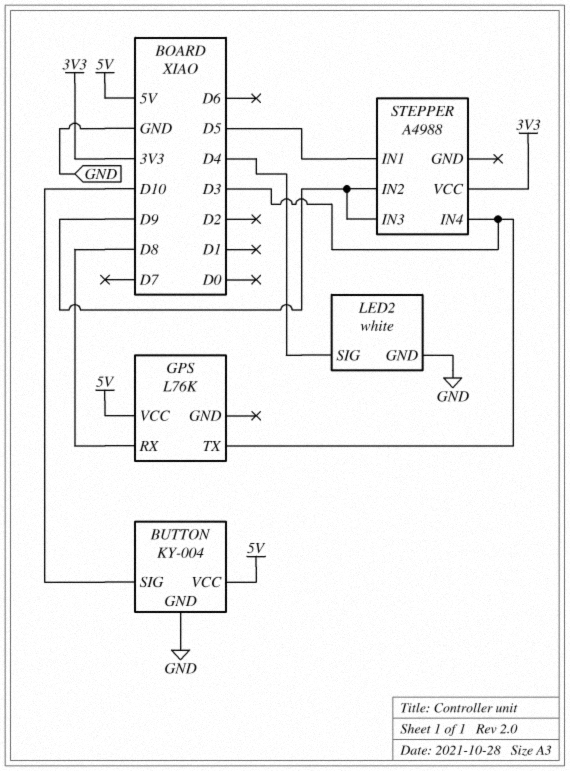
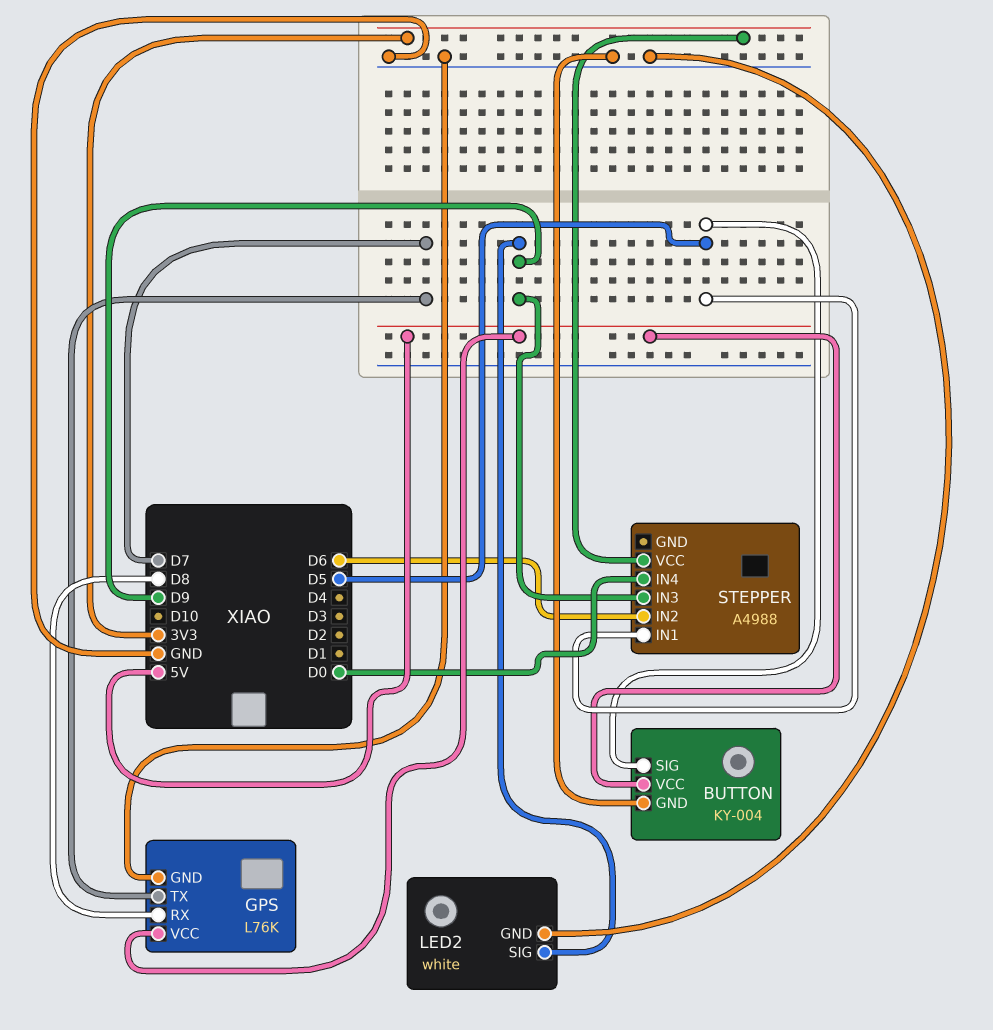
BUTTON pin SIG: D10 -> D5
GPS pin GND: none -> GND
GPS pin TX: D3 -> D7
LED2 pin SIG: D4 -> D9
STEPPER pin IN2: D9 -> D6
STEPPER pin IN4: D3 -> D0

